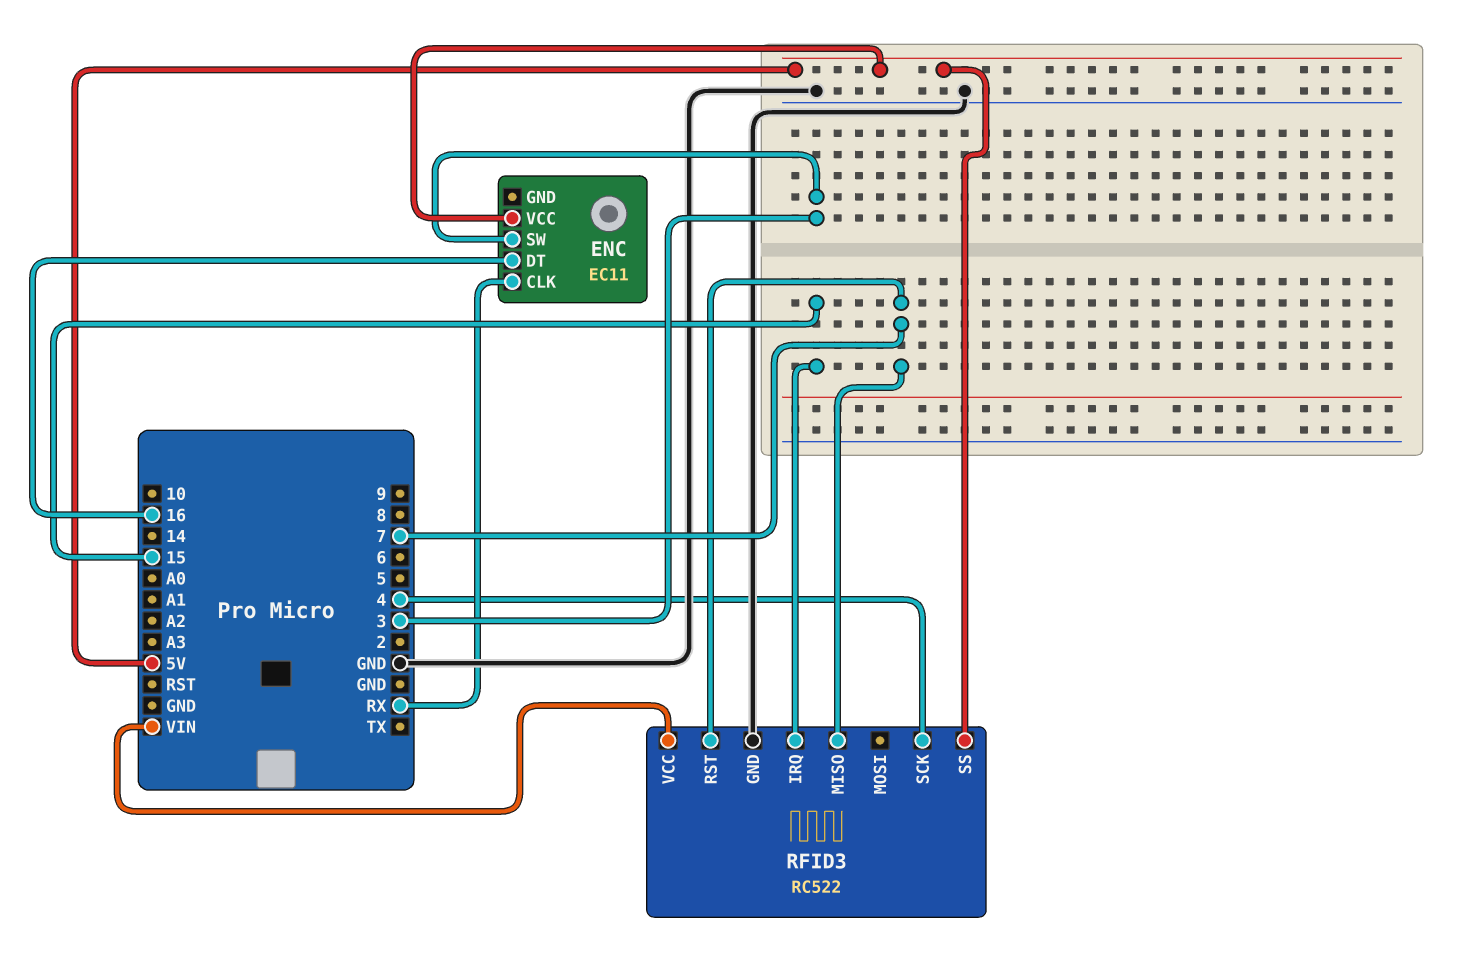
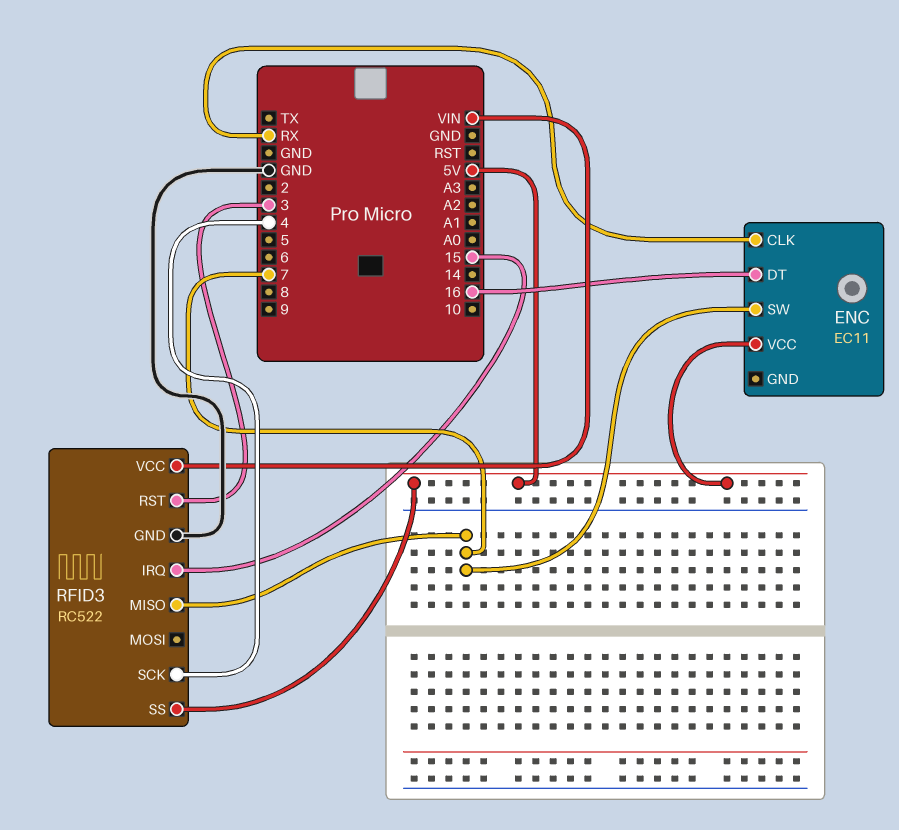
ENC pin SW: 3 -> 7
RFID3 pin RST: 7 -> 3

